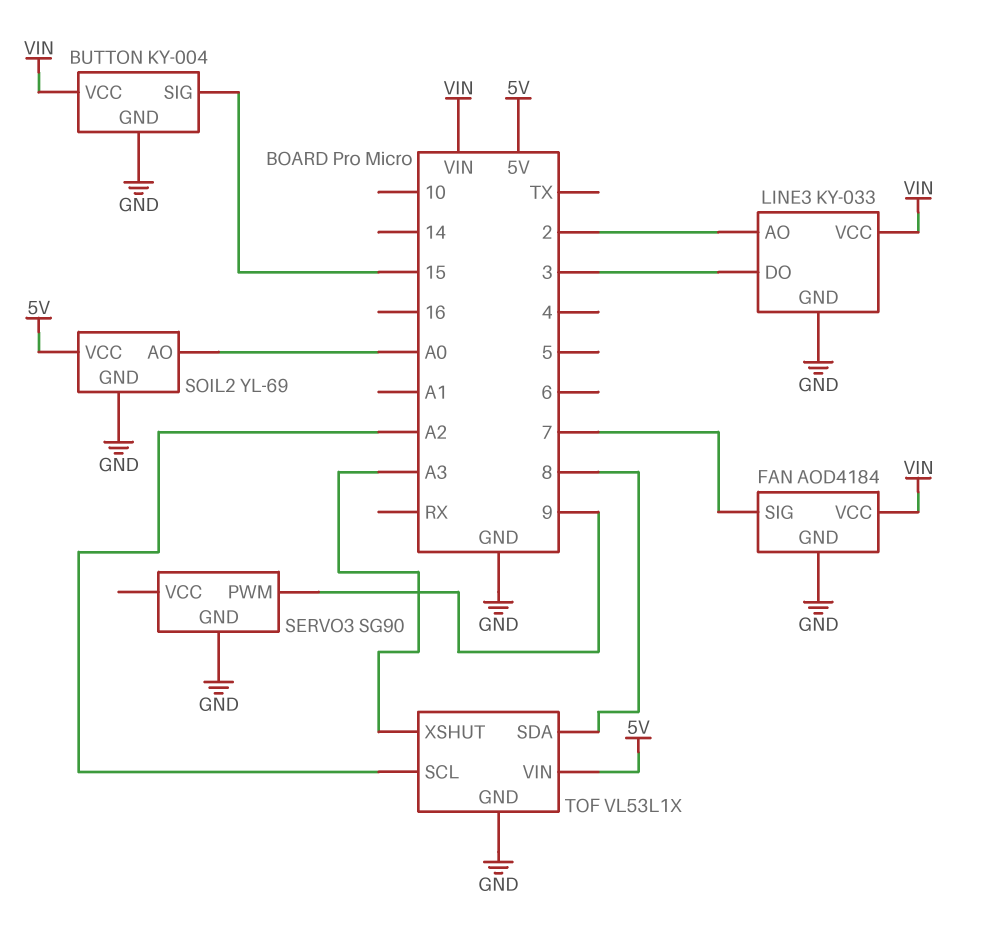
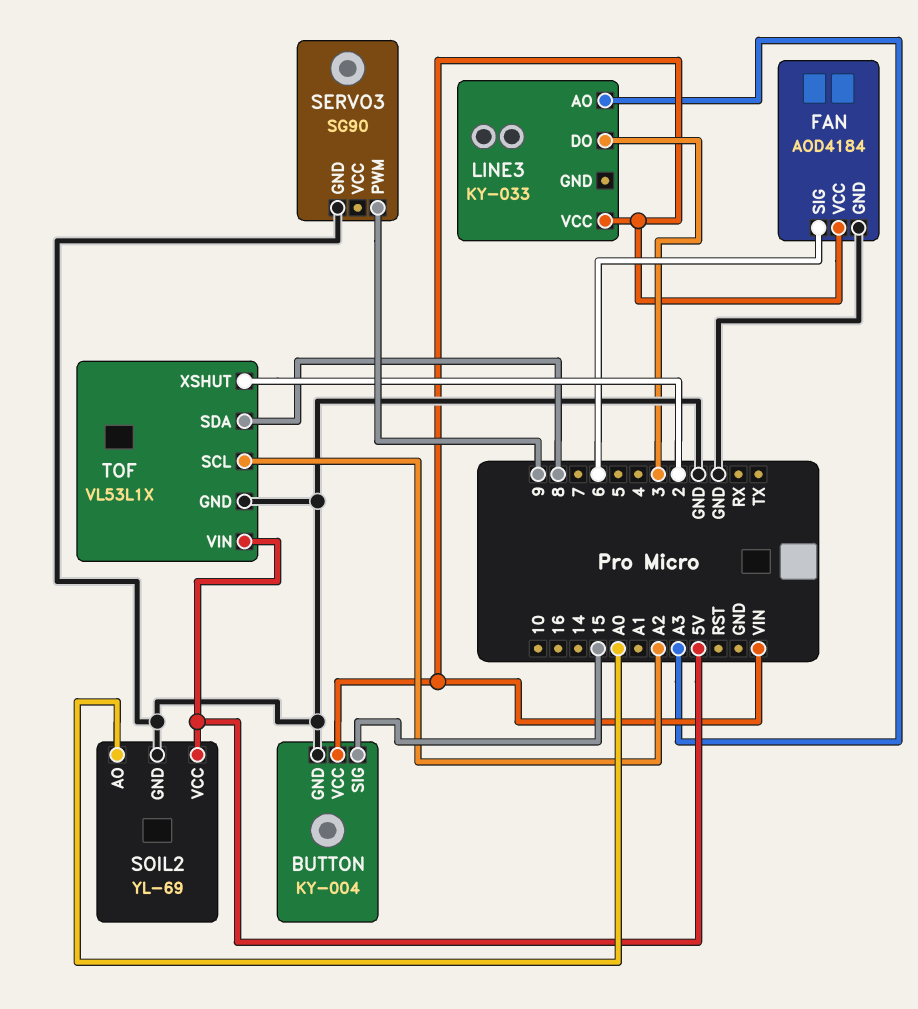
FAN pin SIG: 7 -> 6
LINE3 pin AO: 2 -> A3
LINE3 pin GND: GND -> none
TOF pin XSHUT: A3 -> 2

